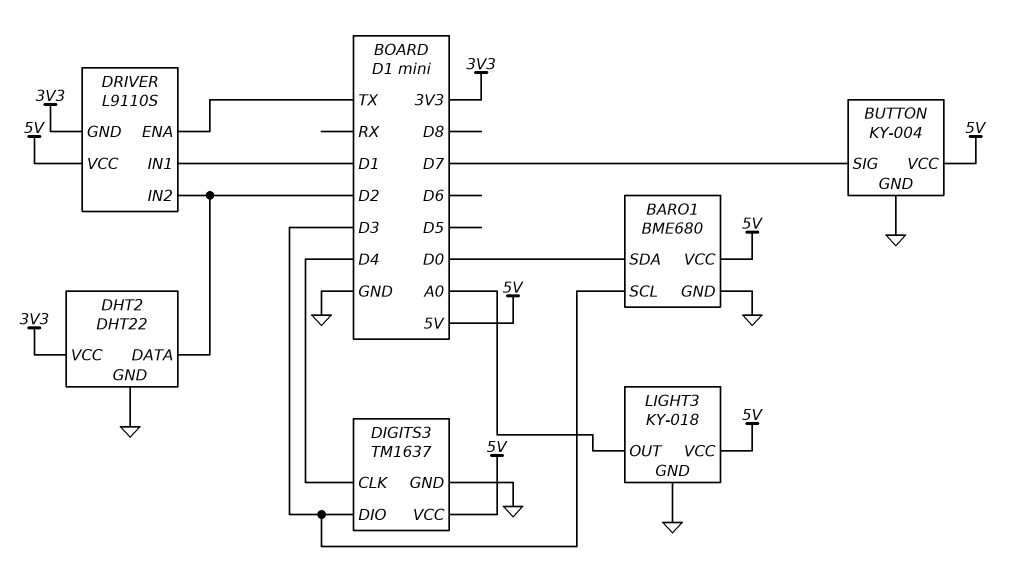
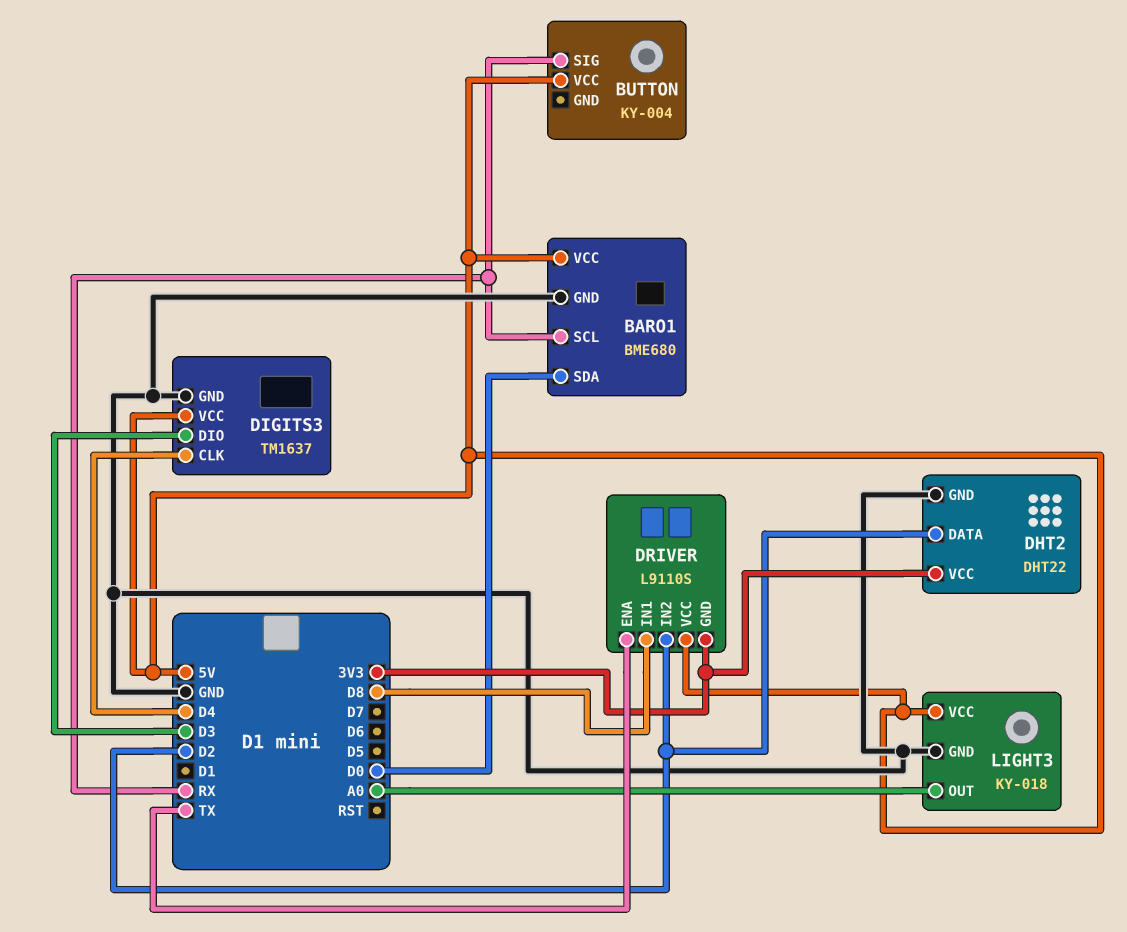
BARO1 pin SCL: D3 -> RX
BUTTON pin GND: GND -> none
BUTTON pin SIG: D7 -> RX
DRIVER pin IN1: D1 -> D8

